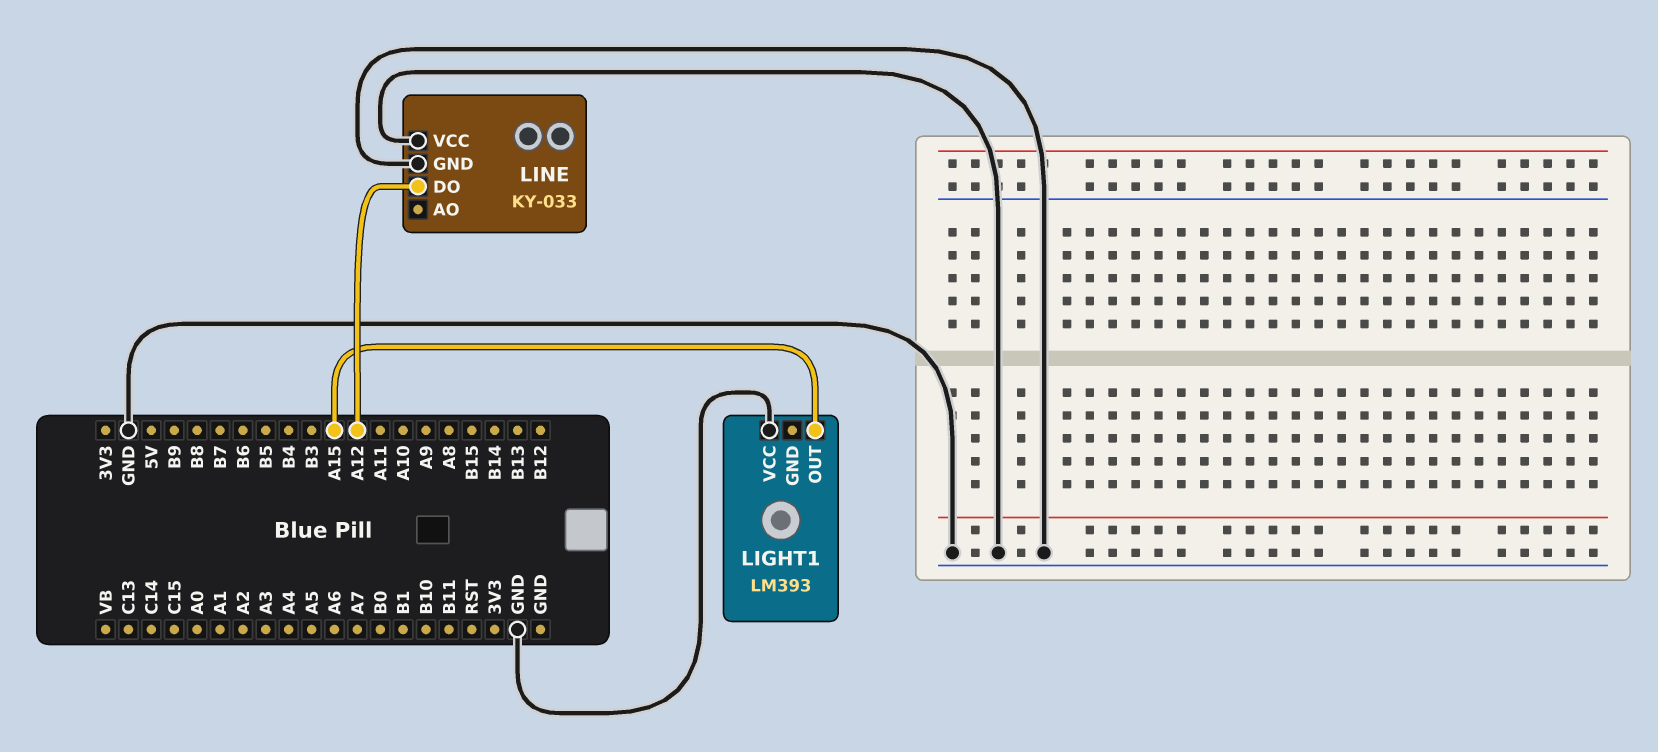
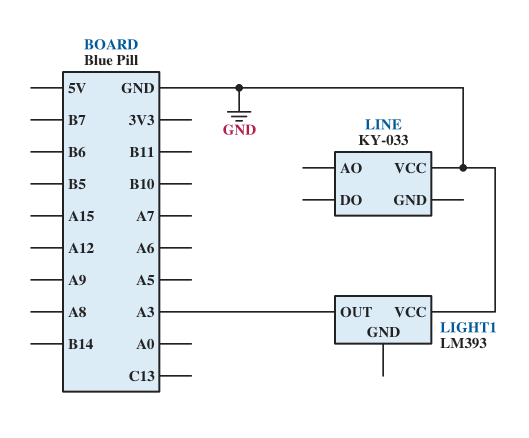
LIGHT1 pin OUT: A15 -> A3
LINE pin DO: A12 -> none
LINE pin GND: GND -> none

